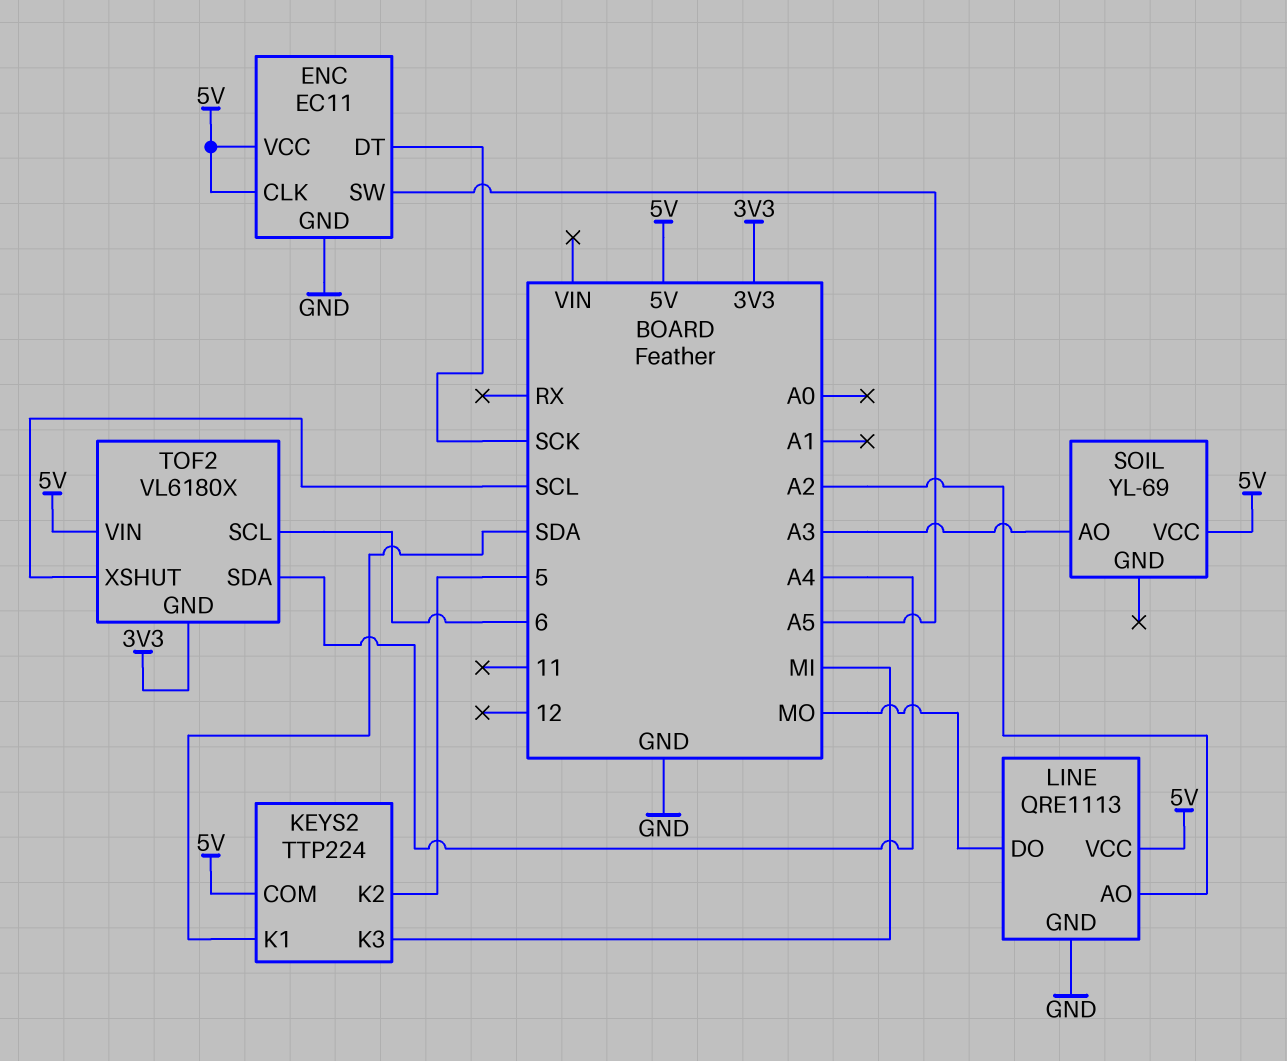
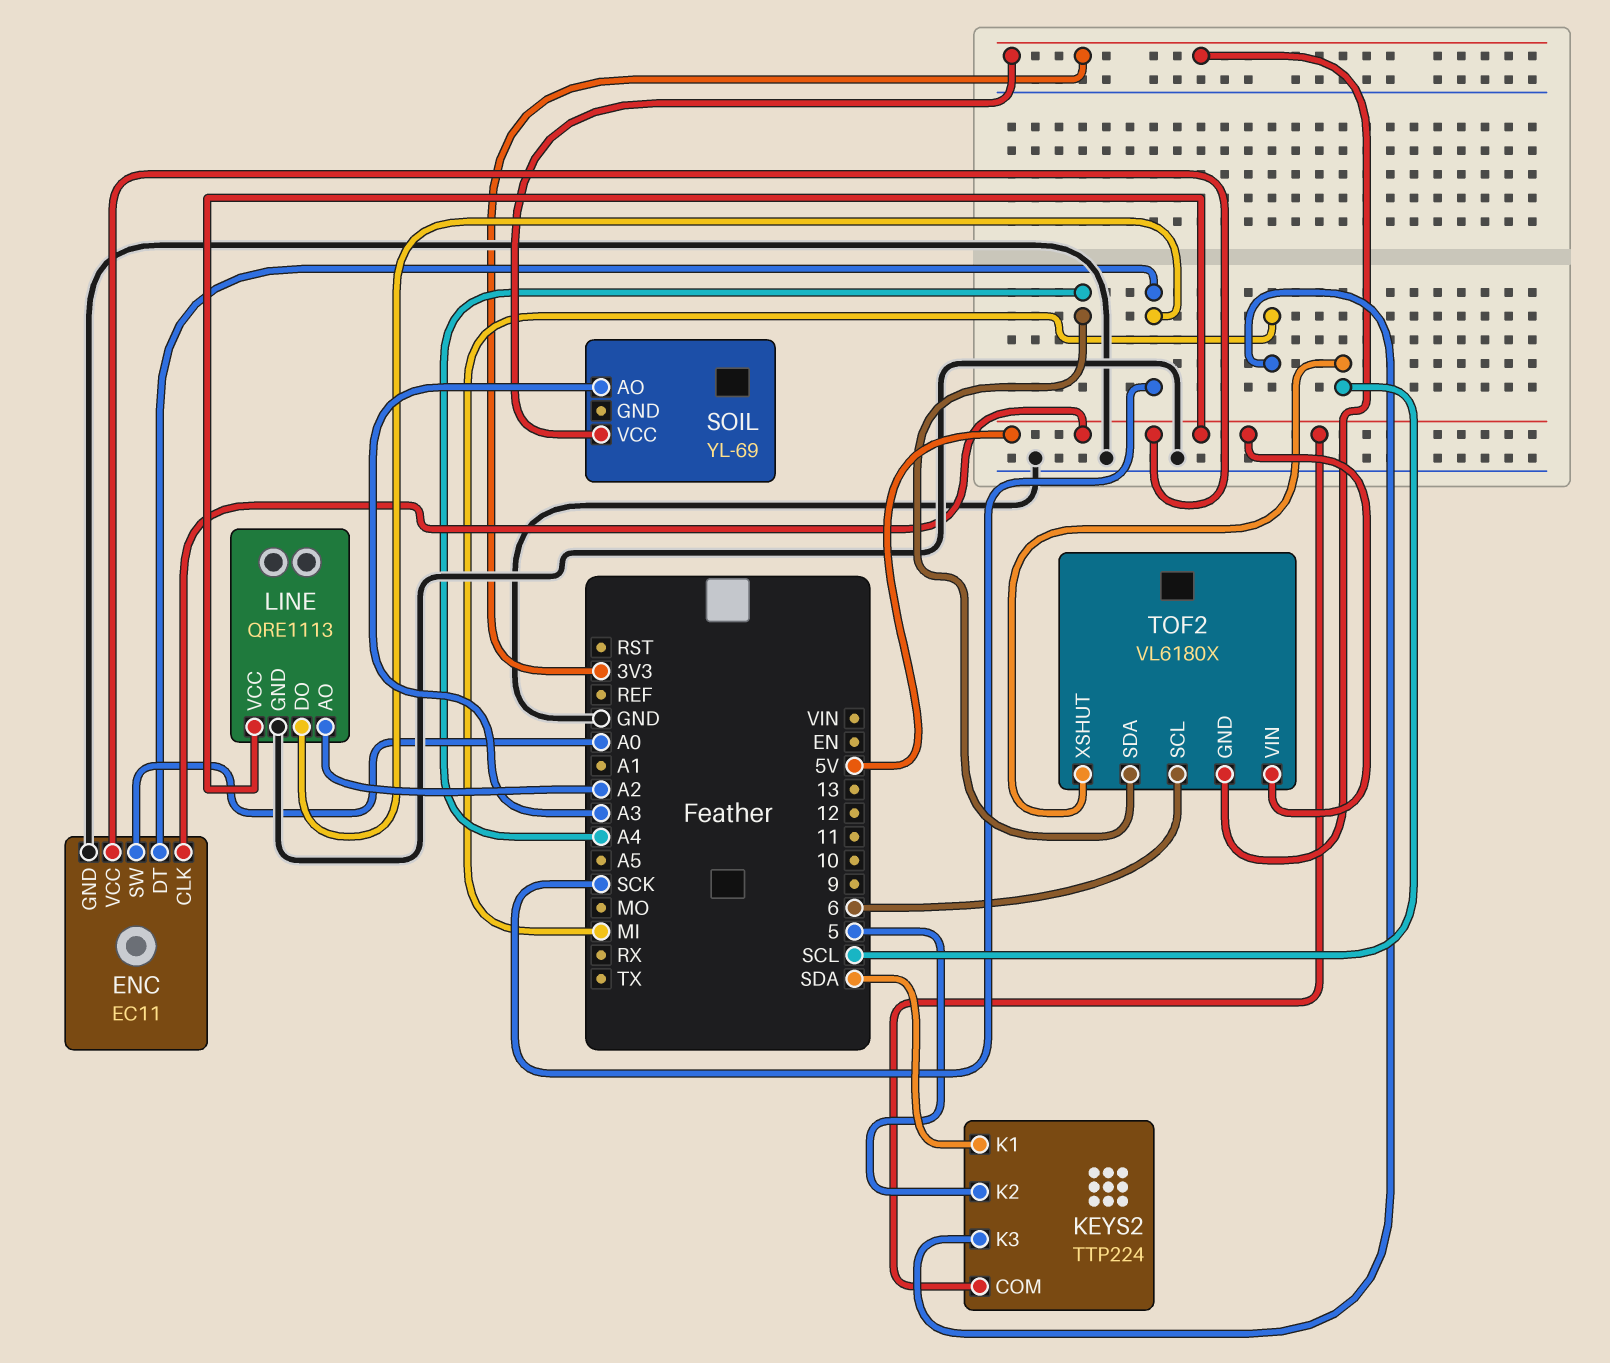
ENC pin SW: A5 -> A0
LINE pin DO: MO -> SCK
SOIL pin VCC: 5V -> 3V3

